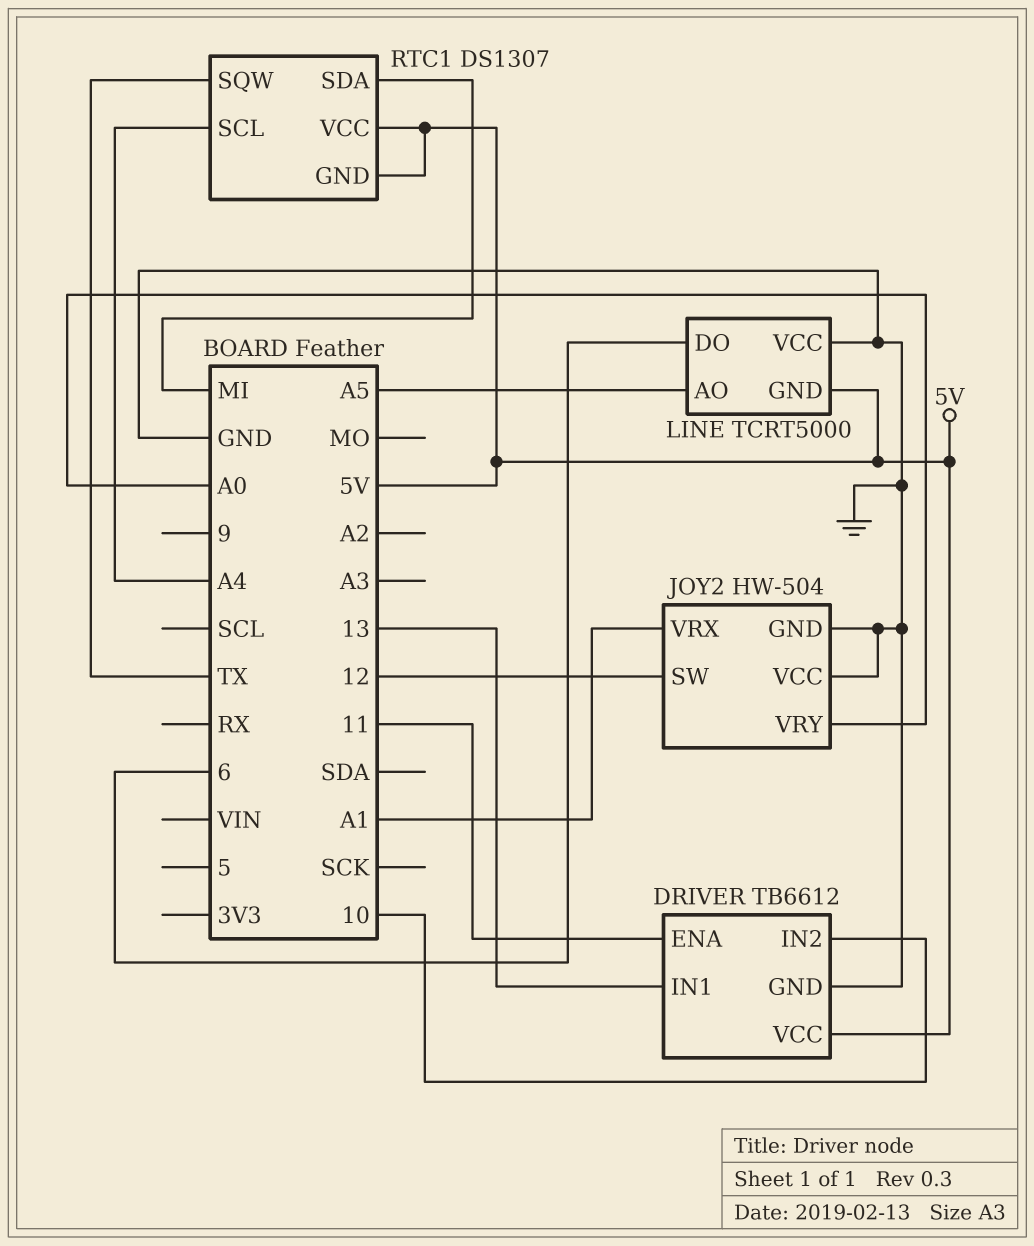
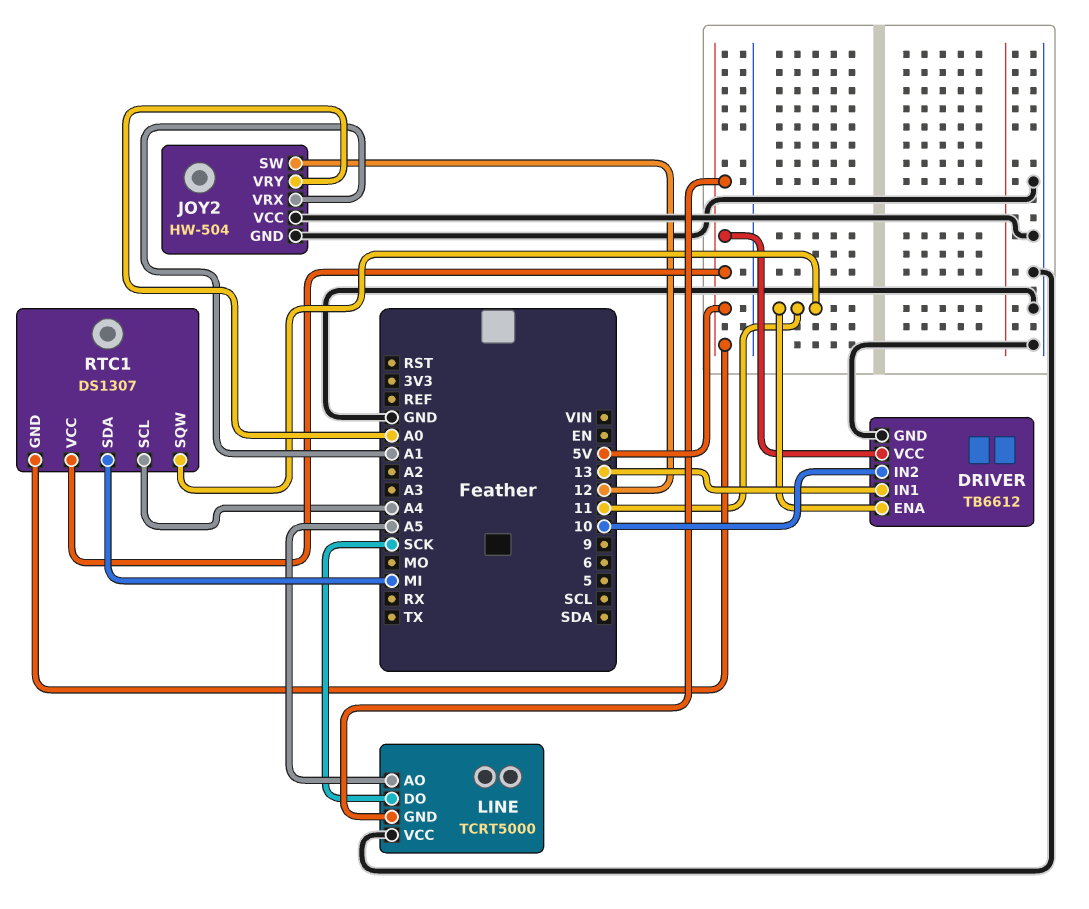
LINE pin DO: 6 -> SCK
RTC1 pin SQW: TX -> 11

